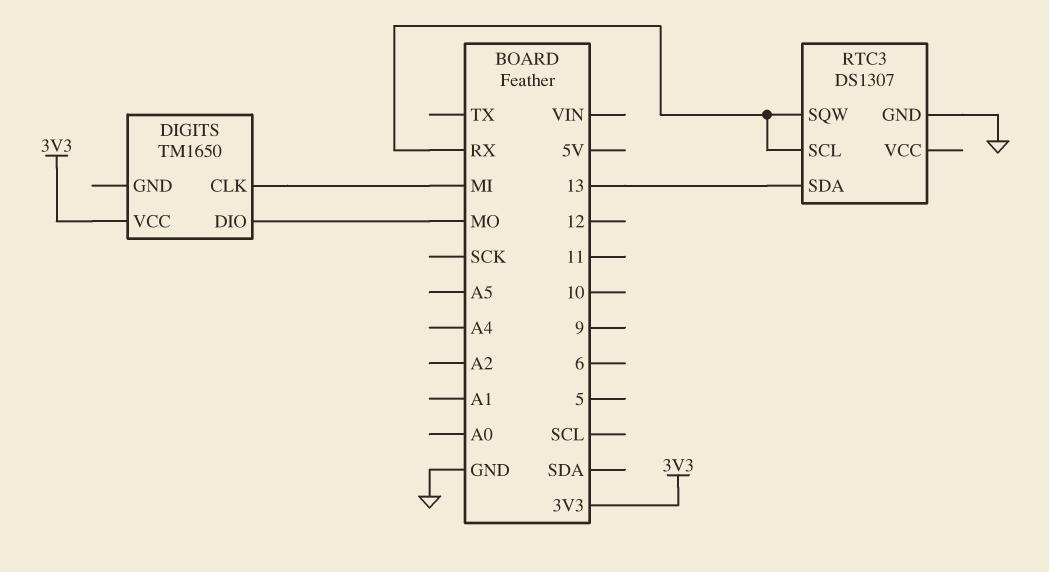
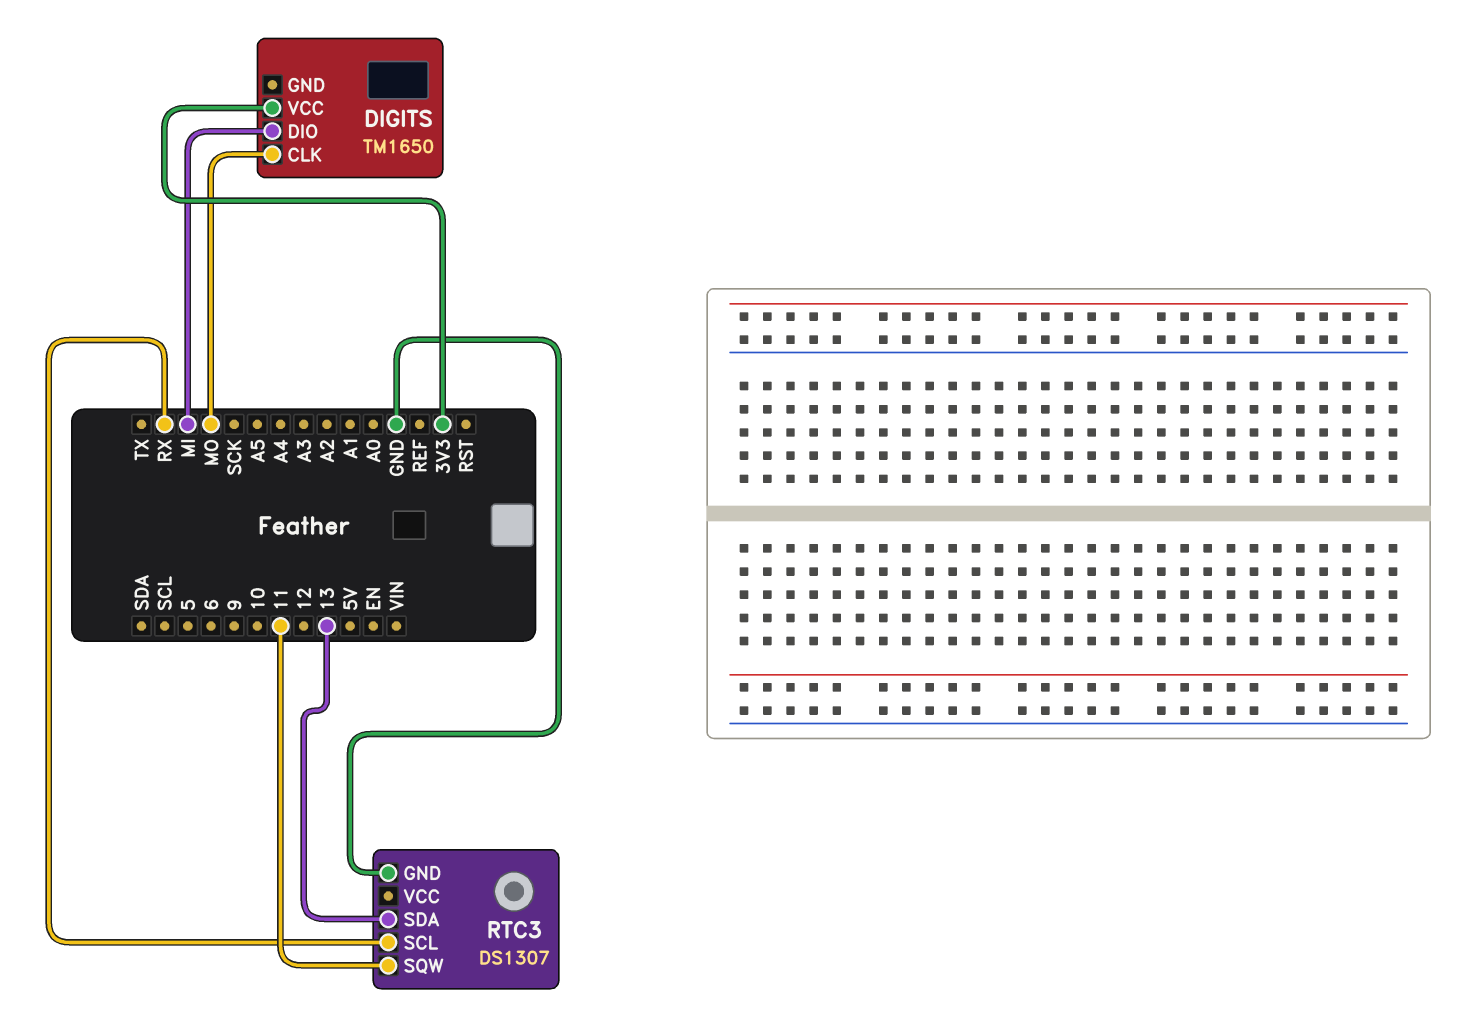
DIGITS pin CLK: MI -> MO
DIGITS pin DIO: MO -> MI
RTC3 pin SQW: RX -> 11

